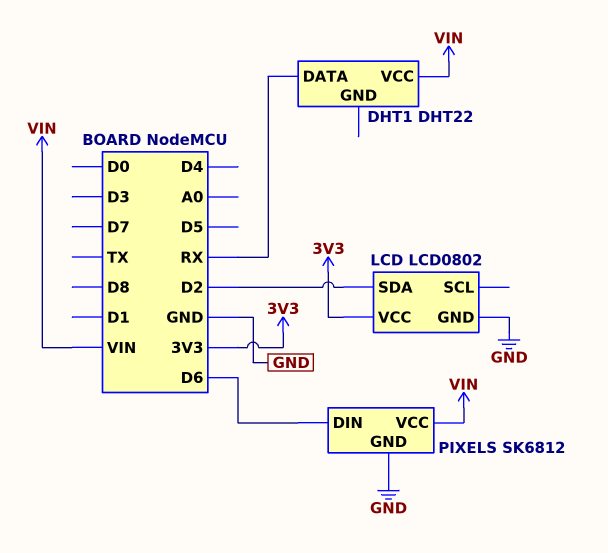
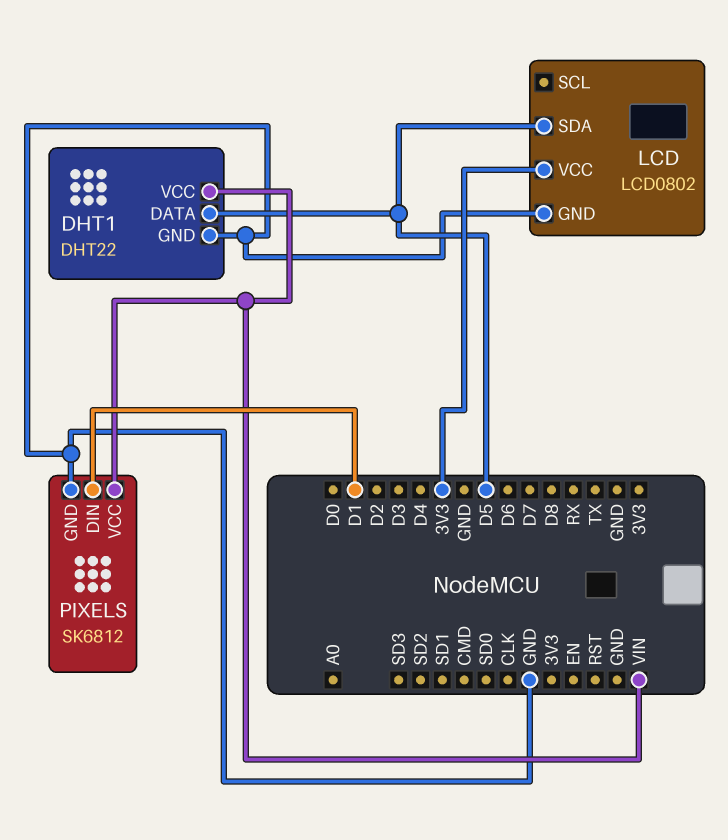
DHT1 pin DATA: RX -> D5
DHT1 pin GND: none -> GND
LCD pin SDA: D2 -> D5
PIXELS pin DIN: D6 -> D1

